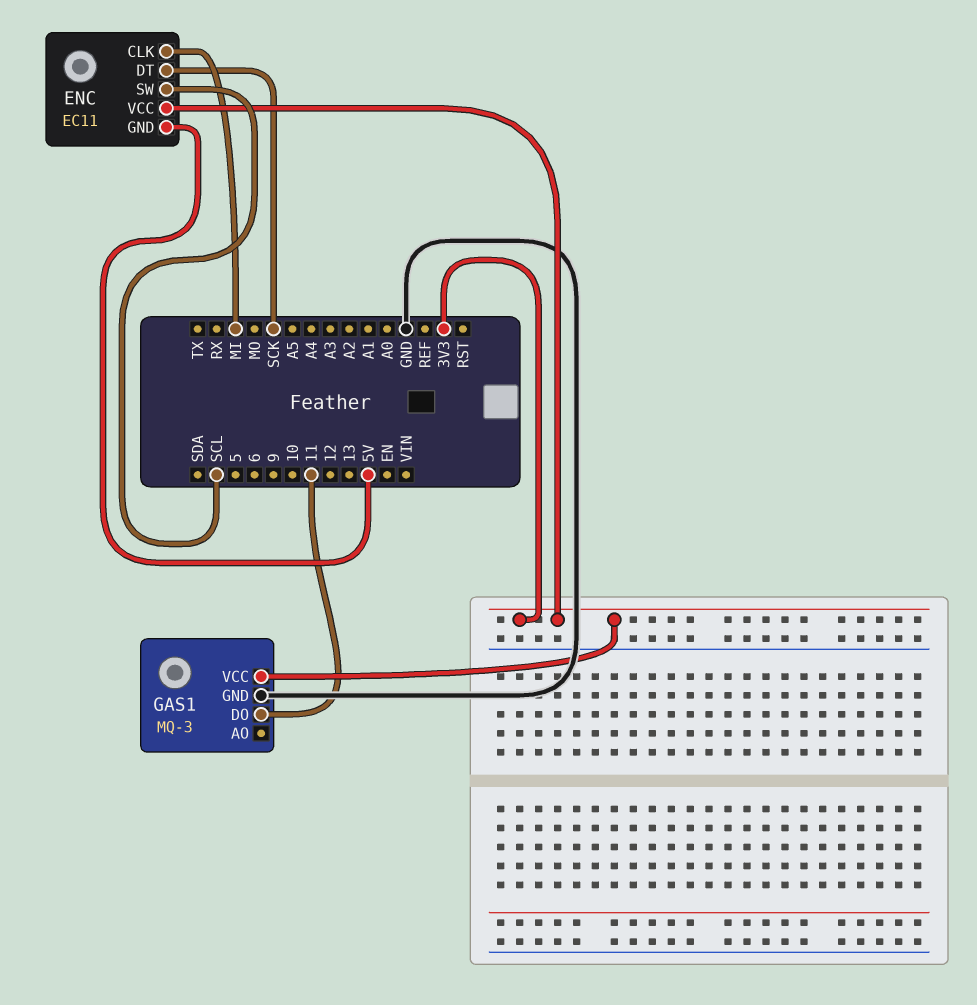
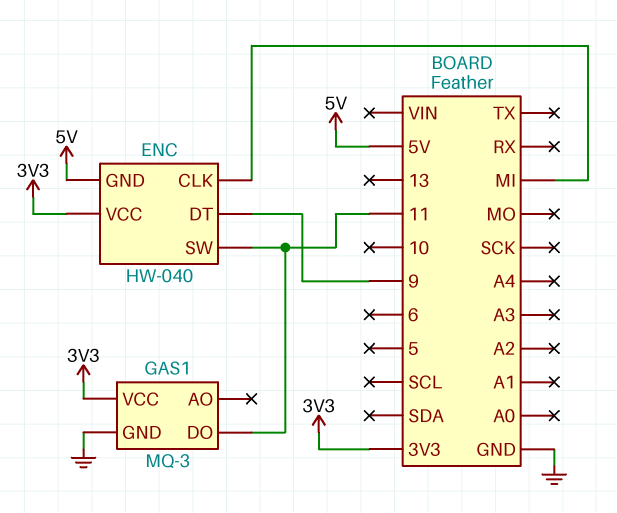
ENC: EC11 -> HW-040
ENC pin DT: SCK -> 9
ENC pin SW: SCL -> 11

